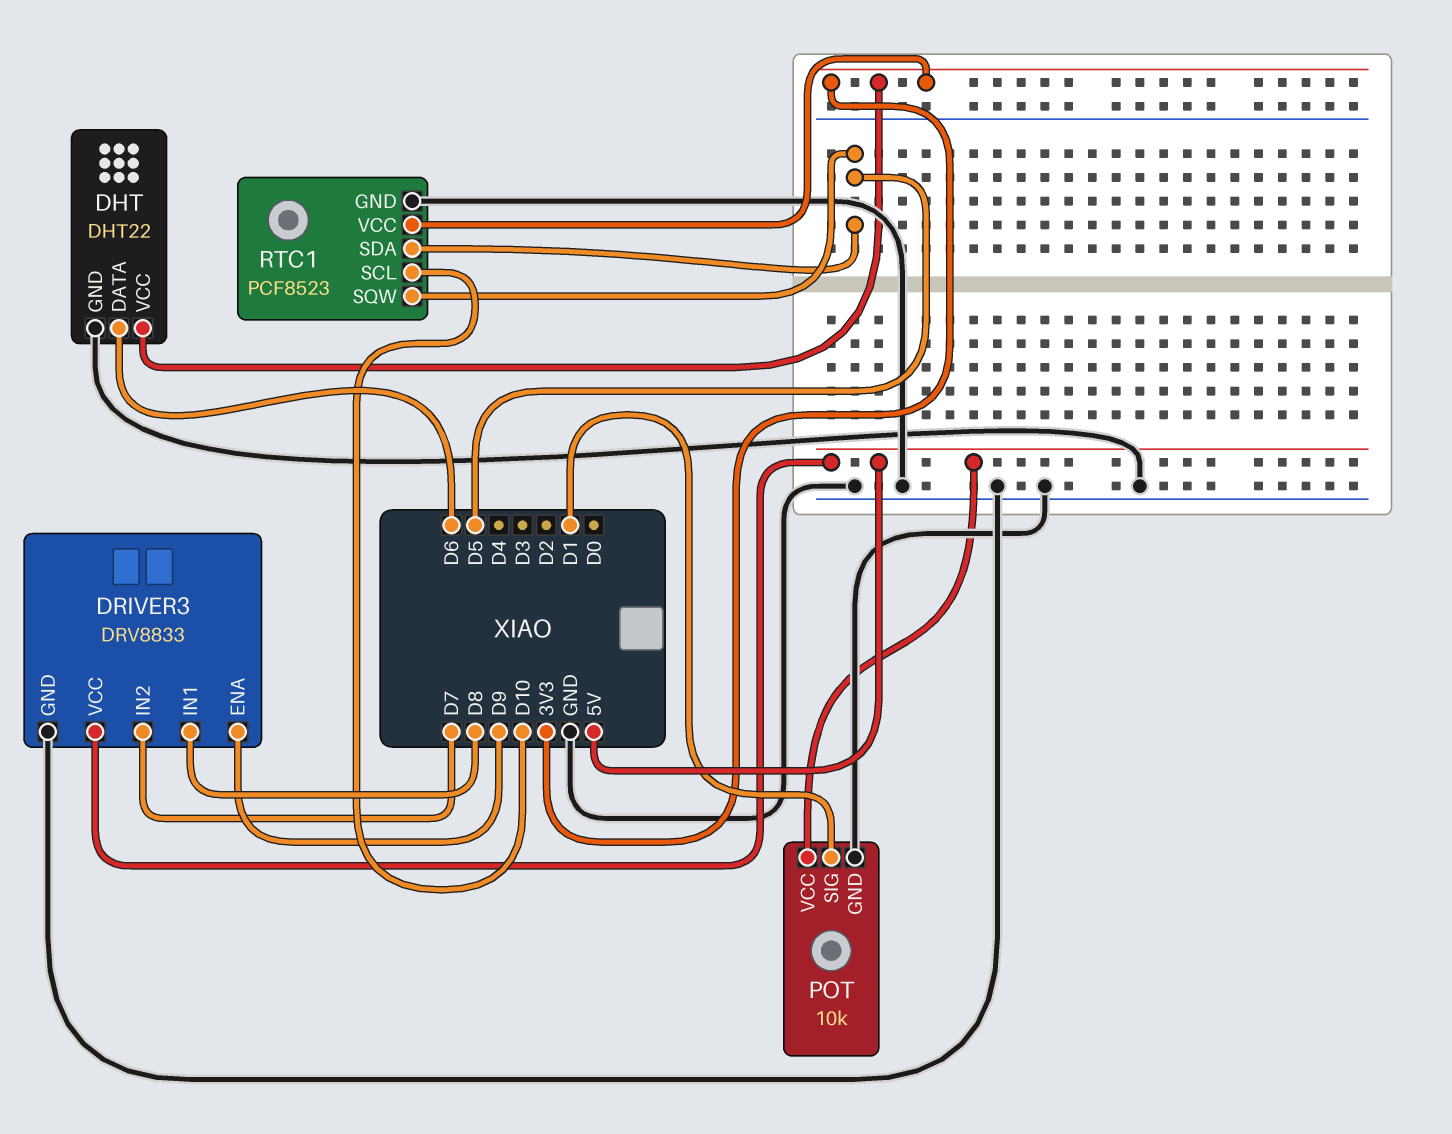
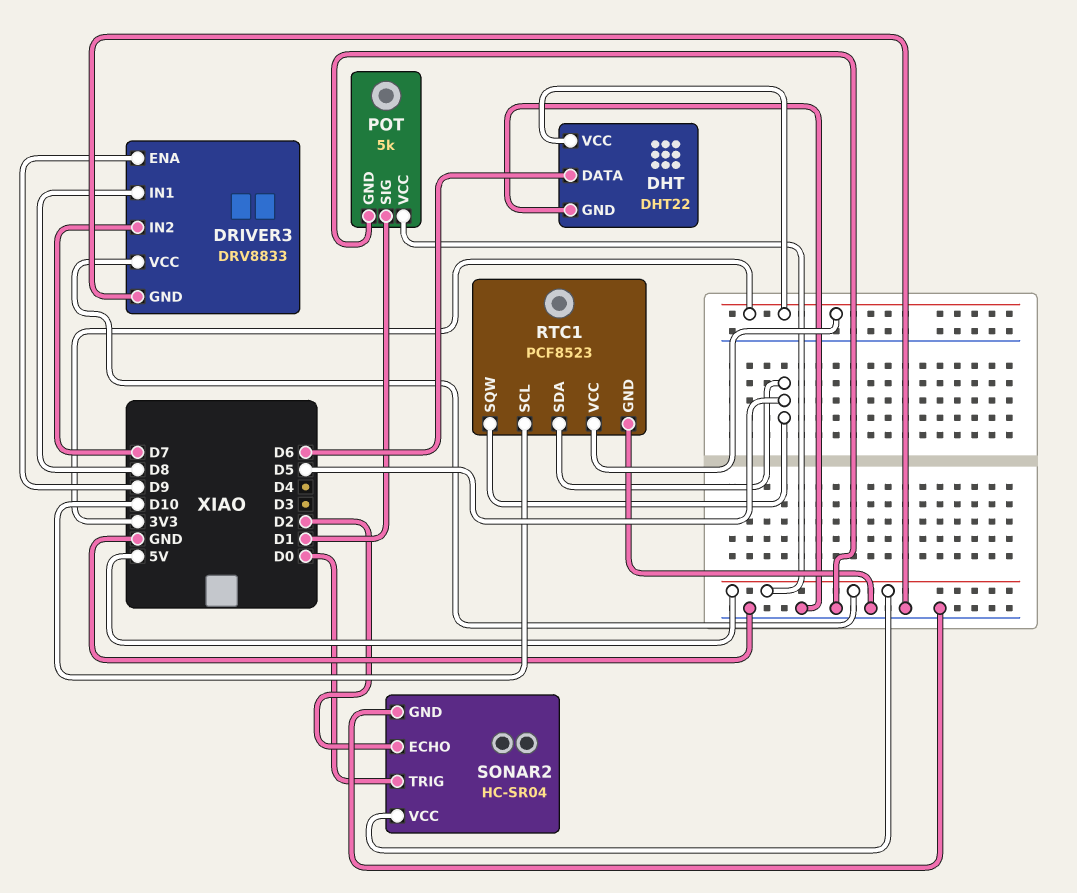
POT: 10k -> 5k
SONAR2: none -> HC-SR04
SONAR2 pin ECHO: none -> D2
SONAR2 pin GND: none -> GND
SONAR2 pin TRIG: none -> D0
SONAR2 pin VCC: none -> 5V

